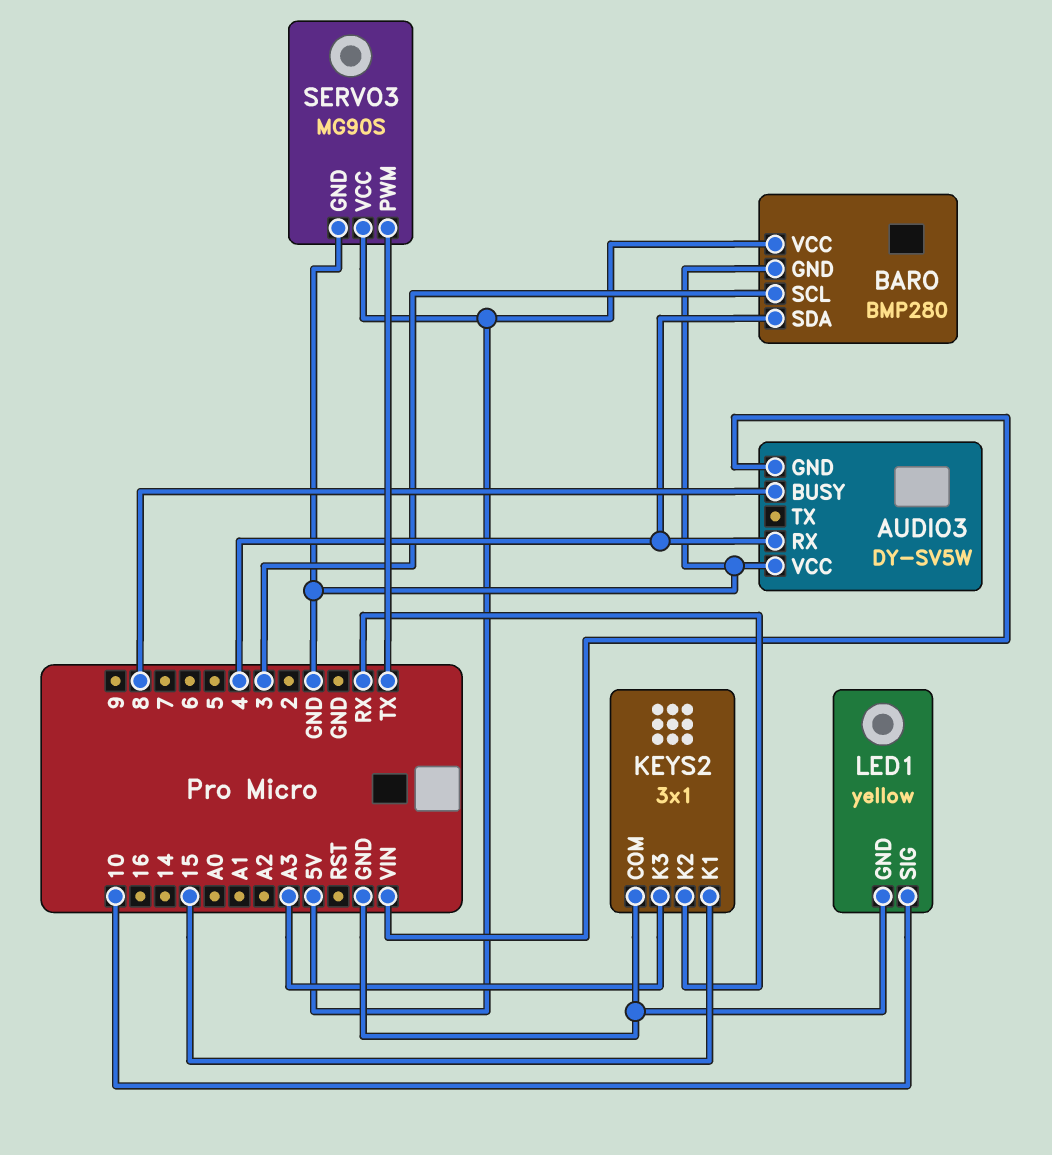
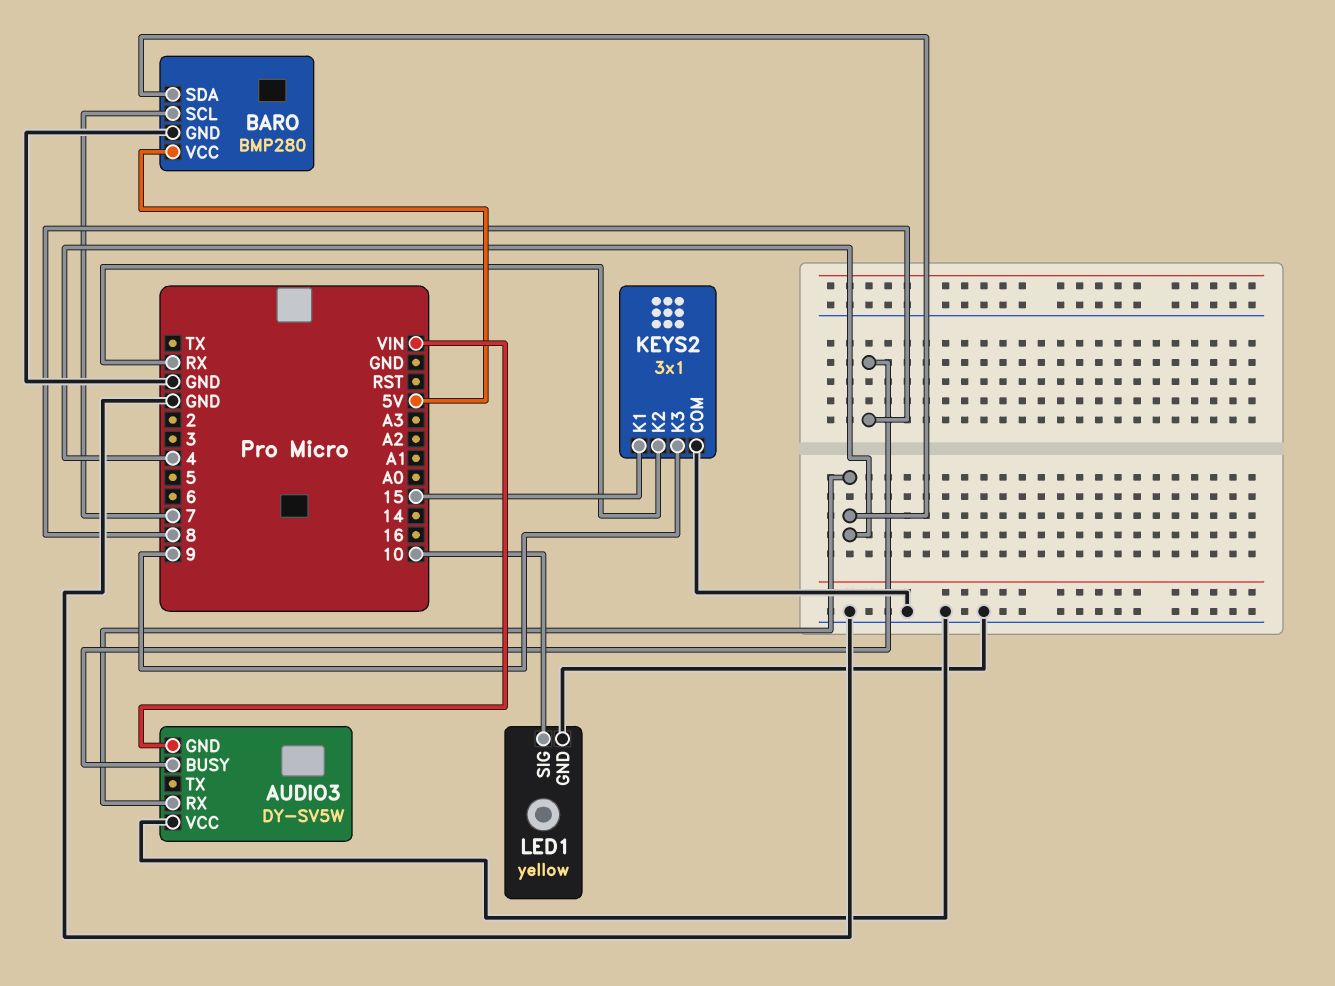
BARO pin SCL: 3 -> 7
KEYS2 pin K3: A3 -> 9
SERVO3: MG90S -> none
SERVO3 pin GND: GND -> none
SERVO3 pin PWM: TX -> none
SERVO3 pin VCC: 5V -> none

